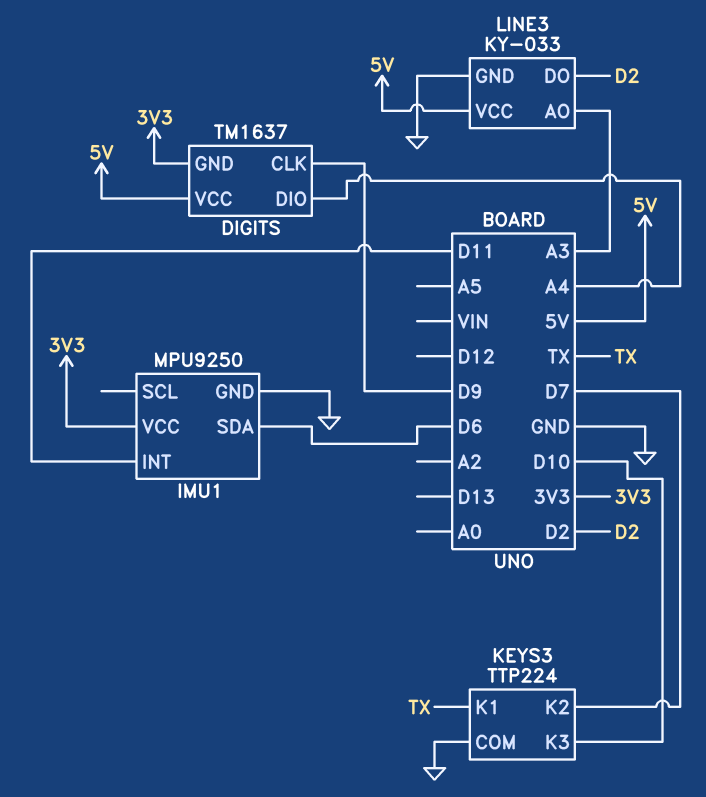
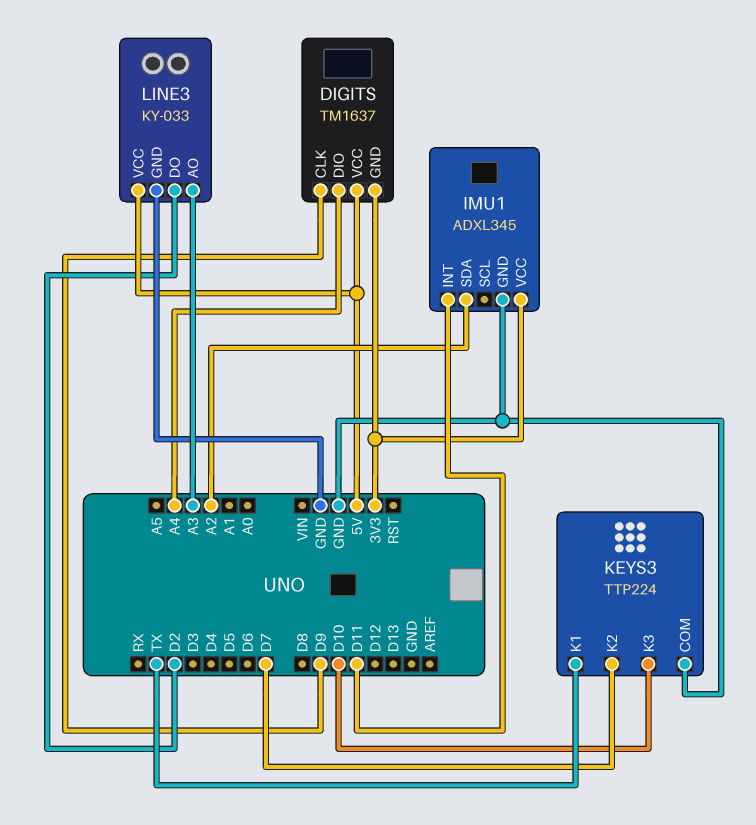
IMU1: MPU9250 -> ADXL345
IMU1 pin SDA: D6 -> A2

